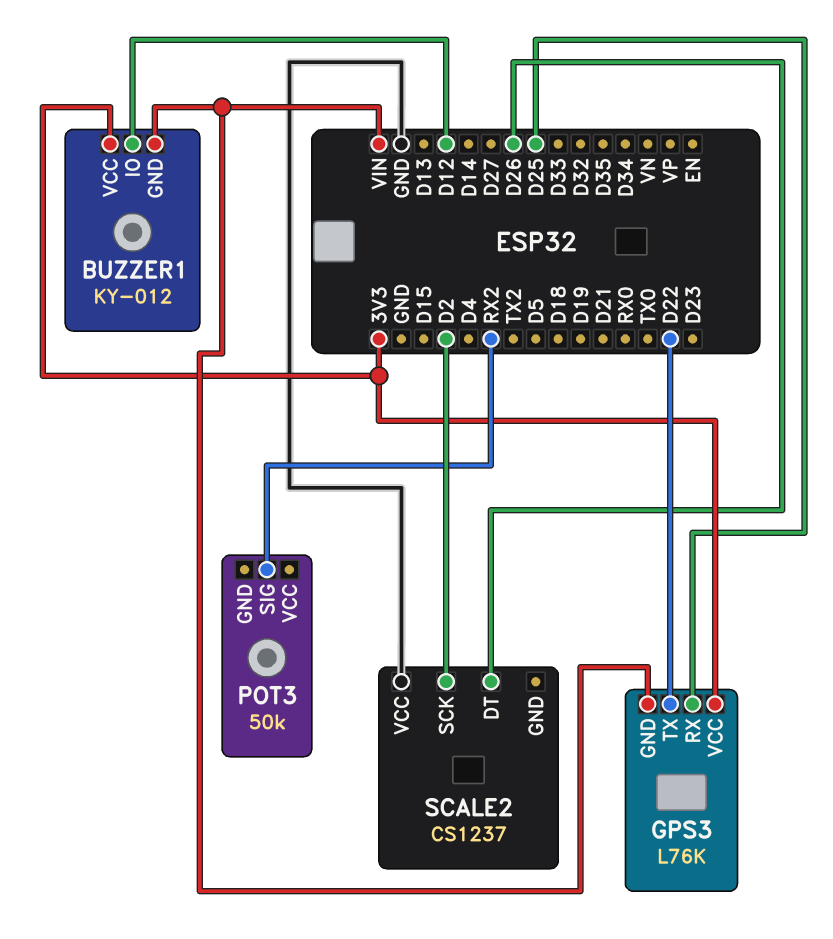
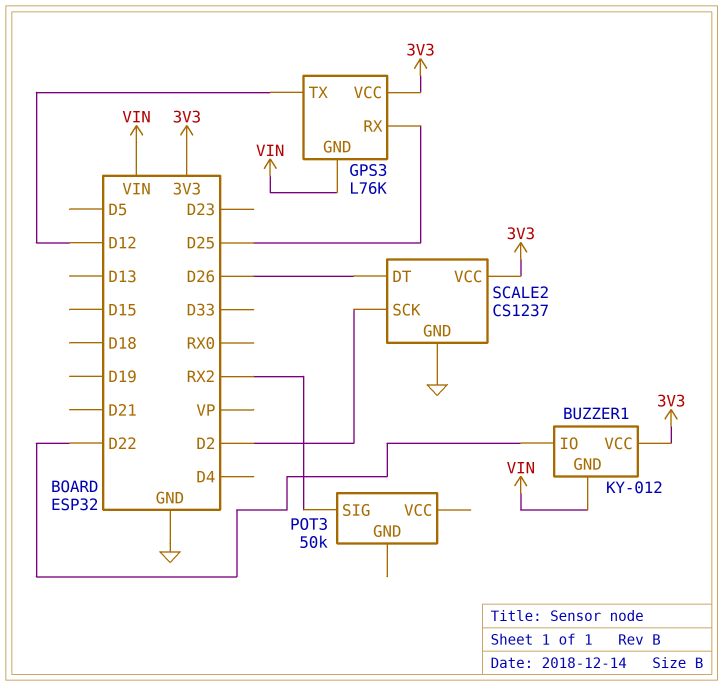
BUZZER1 pin IO: D12 -> D22
GPS3 pin TX: D22 -> D12
SCALE2 pin GND: none -> GND
SCALE2 pin VCC: GND -> 3V3

